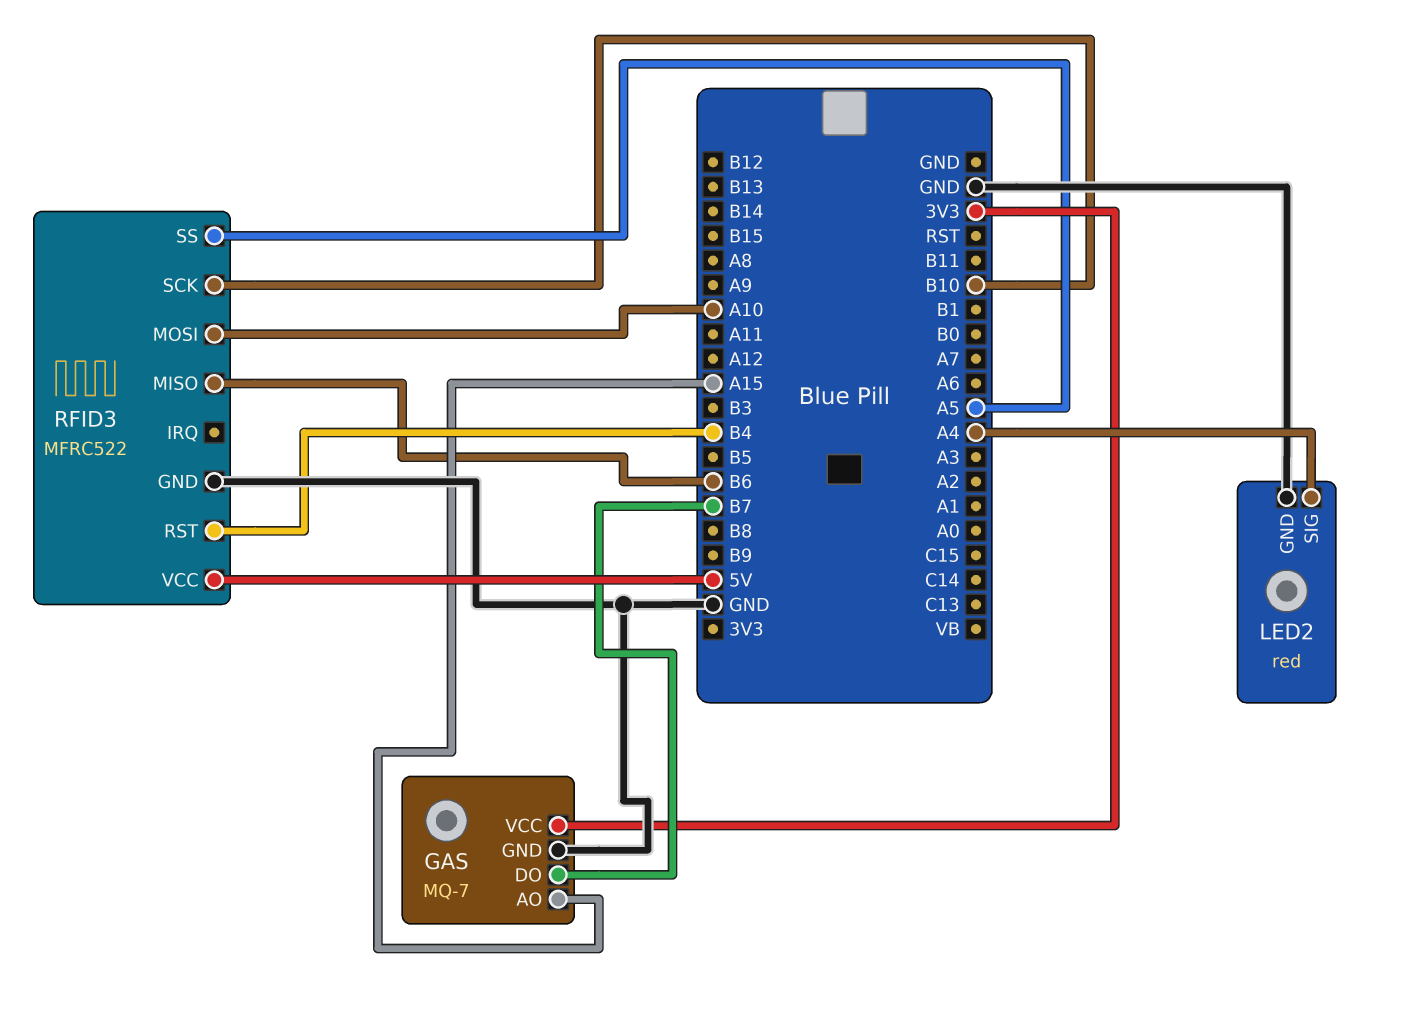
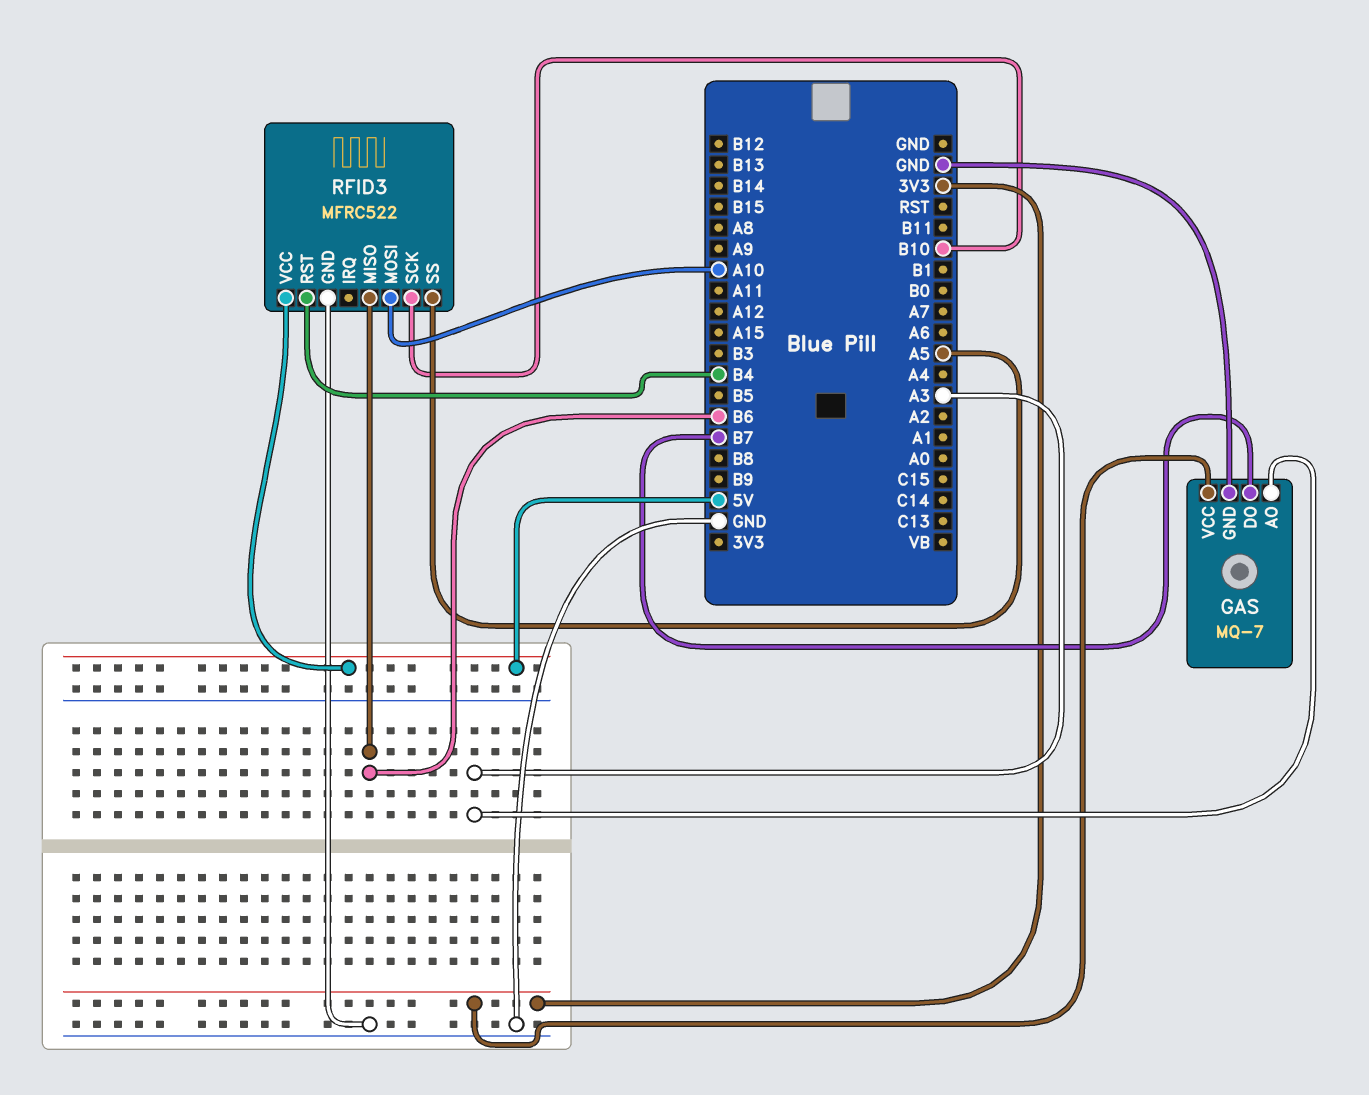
GAS pin AO: A15 -> A3
LED2: red -> none
LED2 pin GND: GND -> none
LED2 pin SIG: A4 -> none

